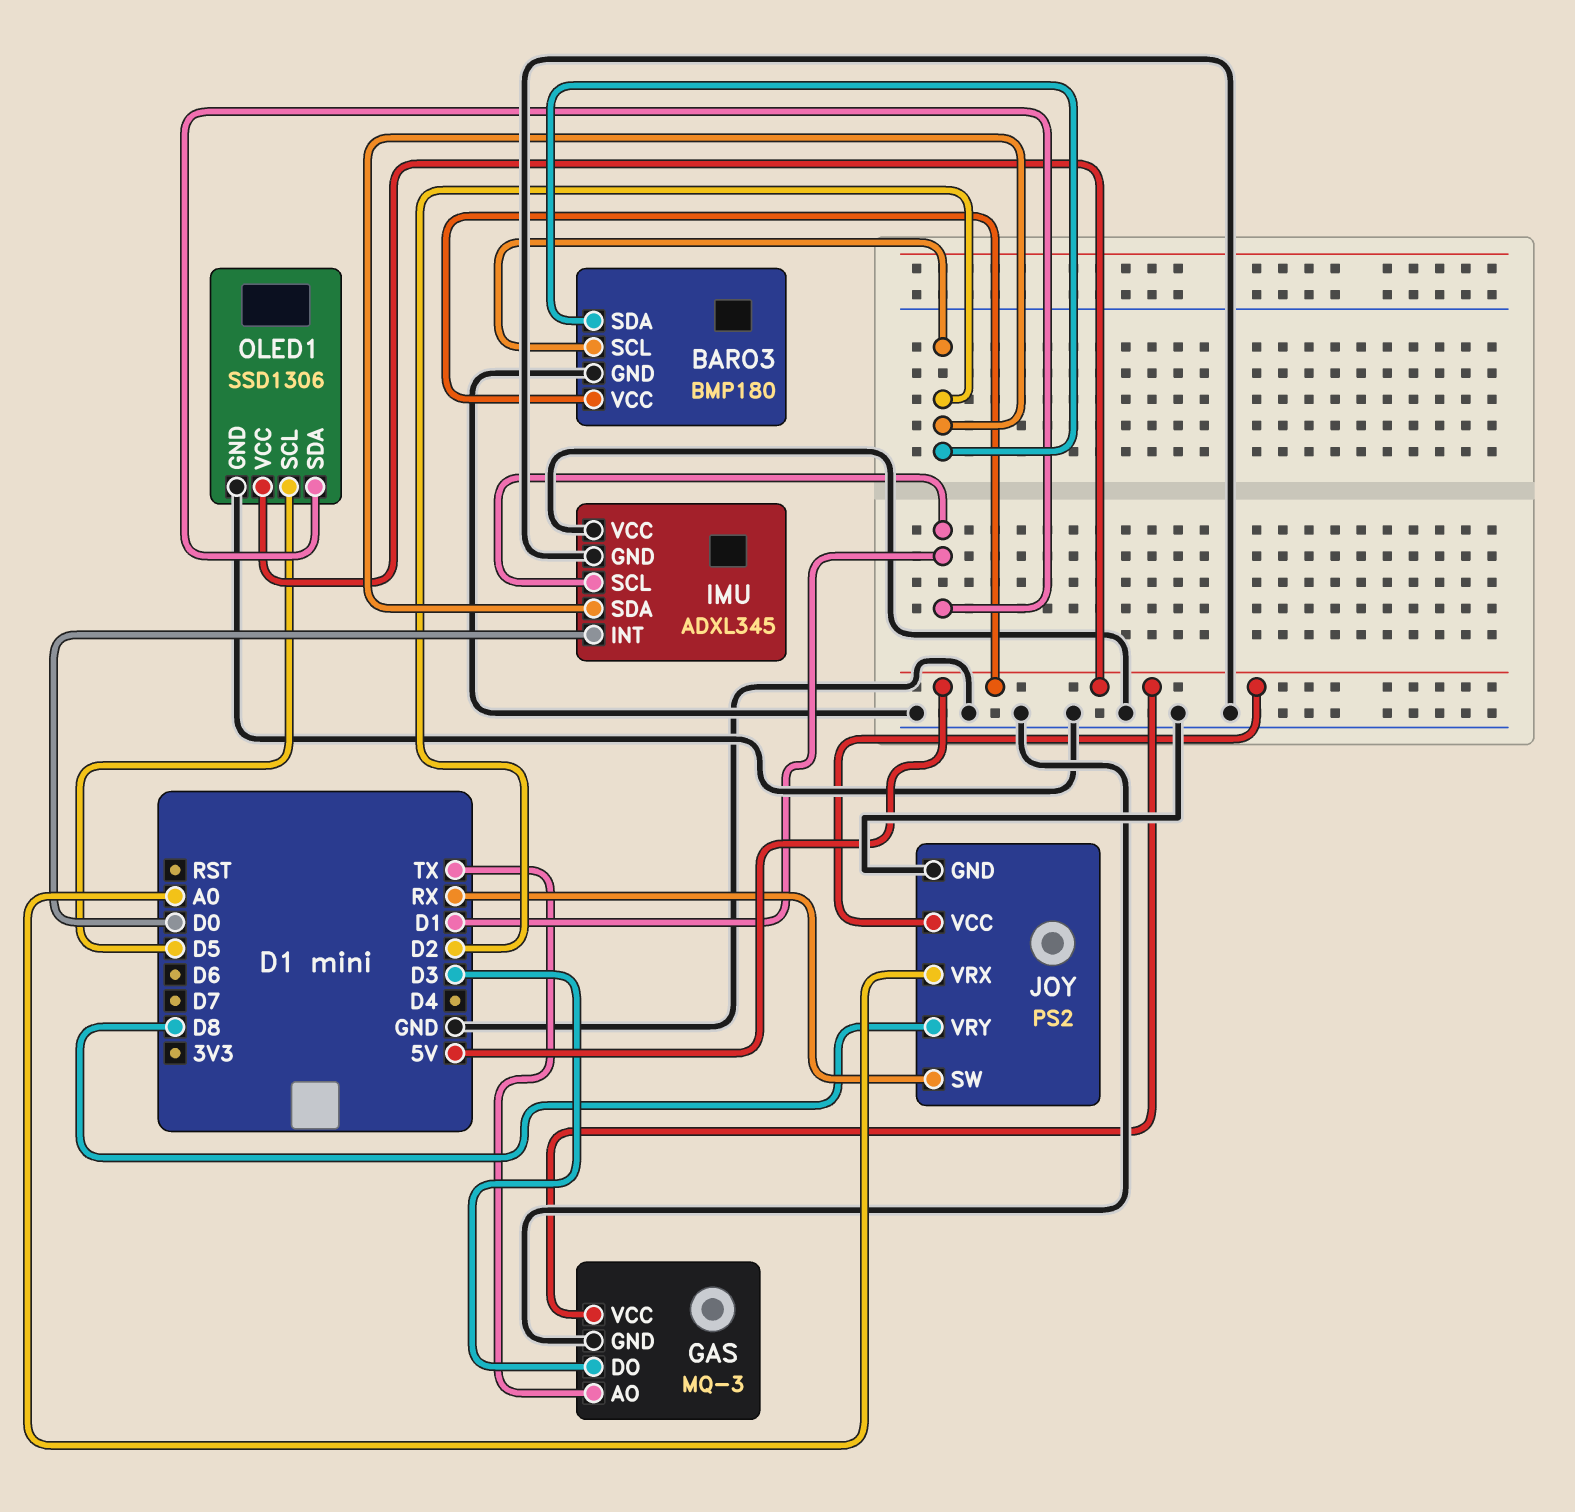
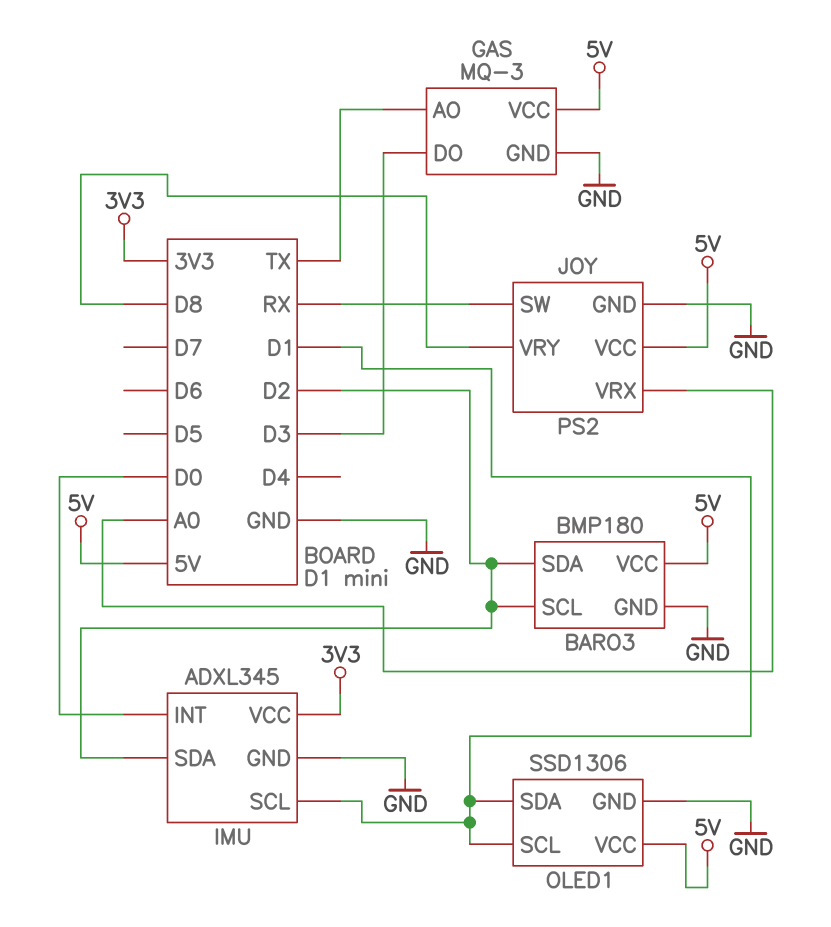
IMU pin VCC: GND -> 3V3
OLED1 pin SCL: D5 -> D1

